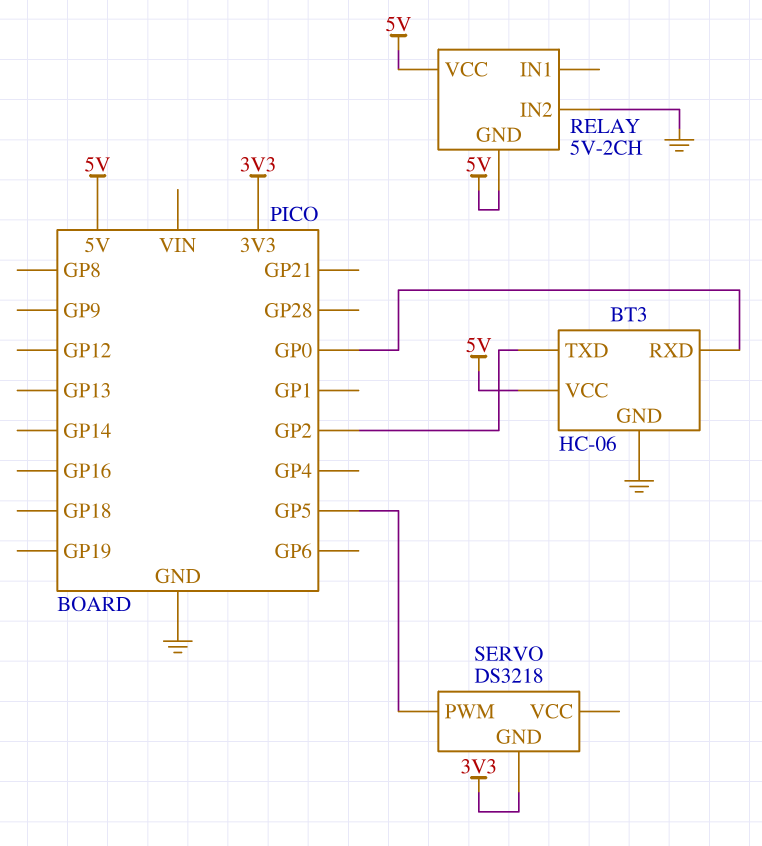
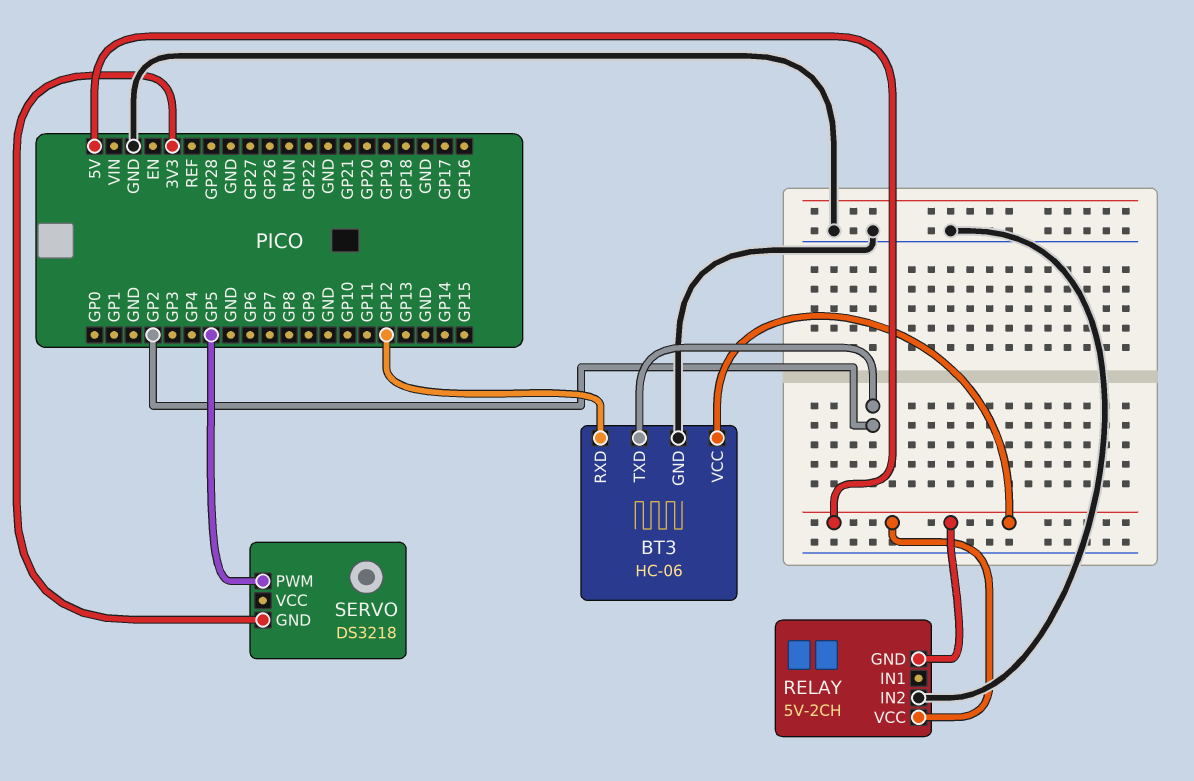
BT3 pin RXD: GP0 -> GP12

